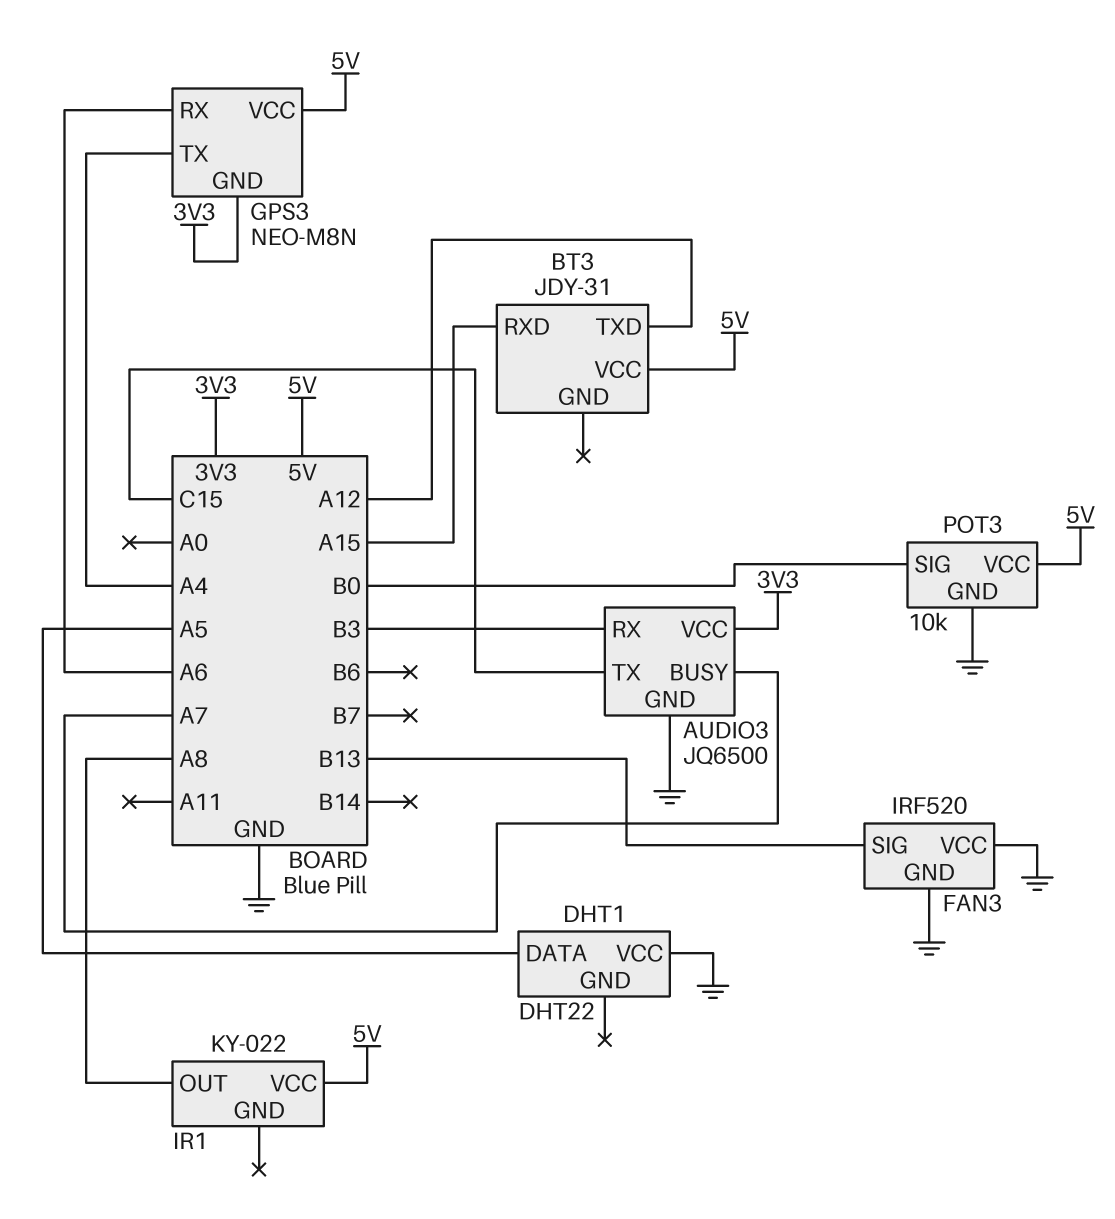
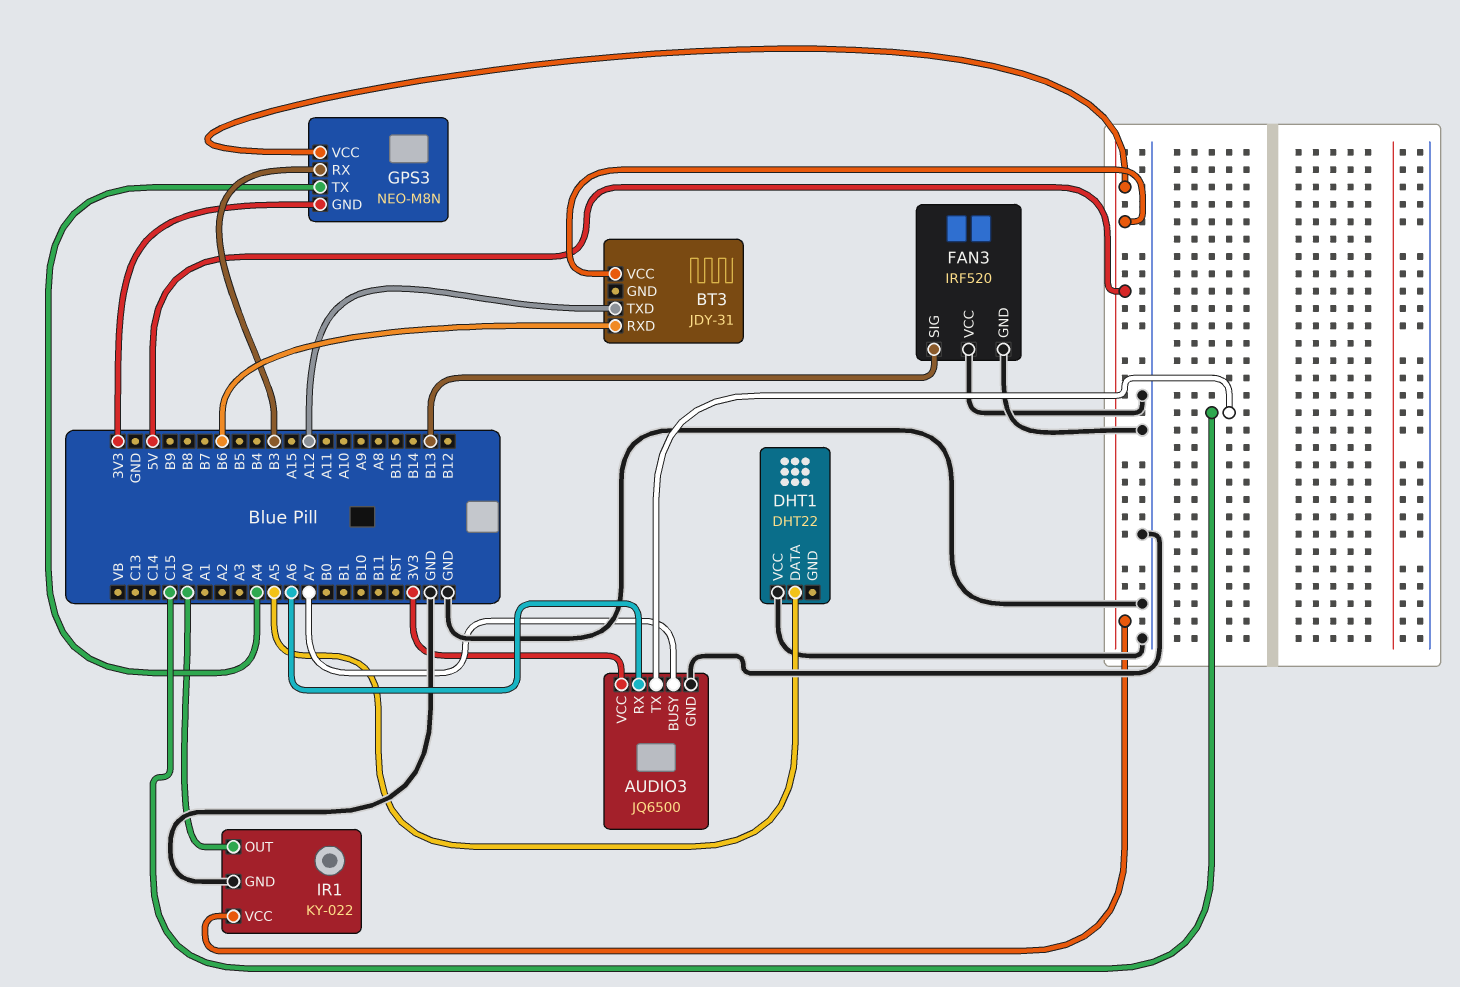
AUDIO3 pin RX: B3 -> A6
BT3 pin RXD: A15 -> B6
GPS3 pin RX: A6 -> B3
IR1 pin GND: none -> GND
IR1 pin OUT: A8 -> A0
POT3: 10k -> none
POT3 pin GND: GND -> none
POT3 pin SIG: B0 -> none
POT3 pin VCC: 5V -> none

